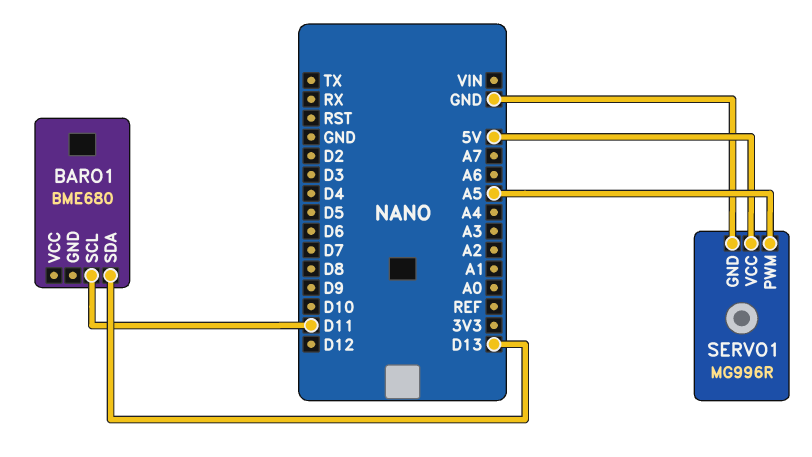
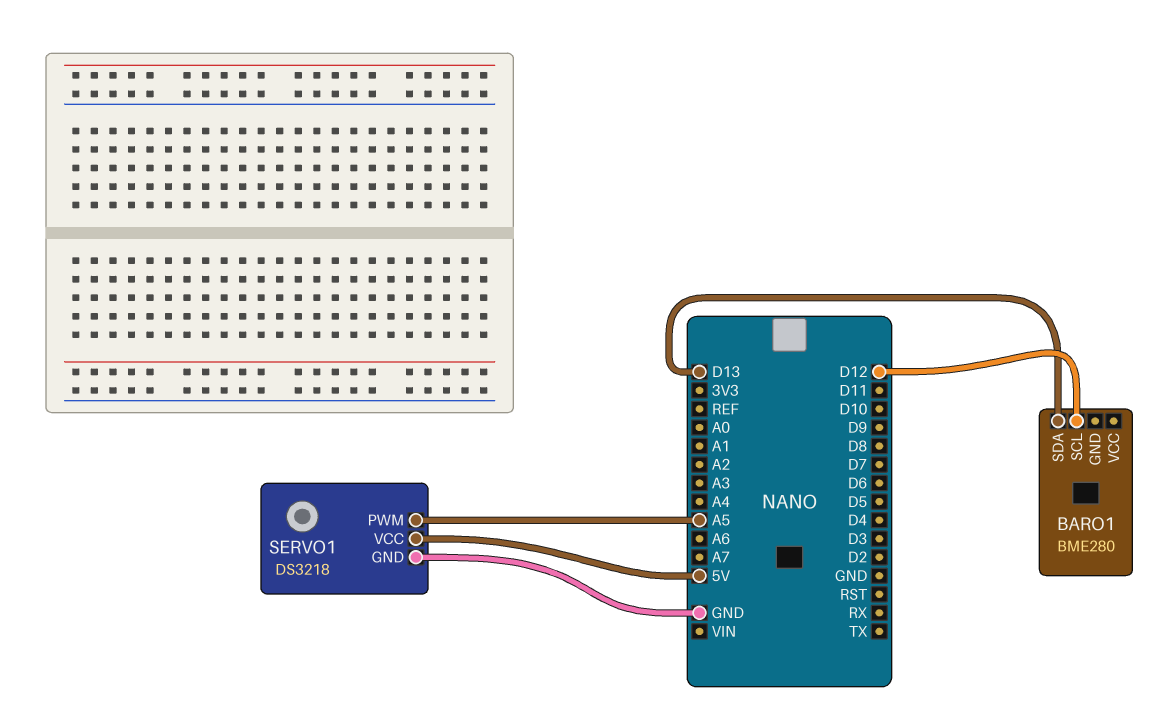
BARO1: BME680 -> BME280
BARO1 pin SCL: D11 -> D12
SERVO1: MG996R -> DS3218

